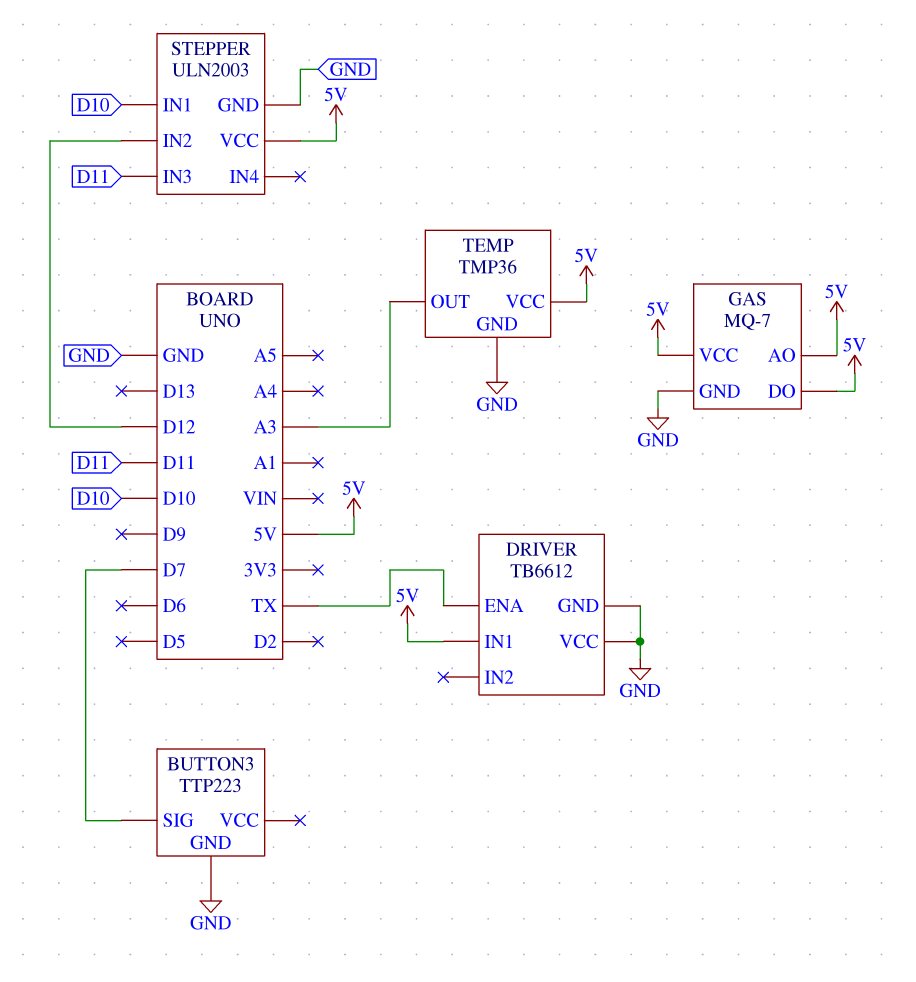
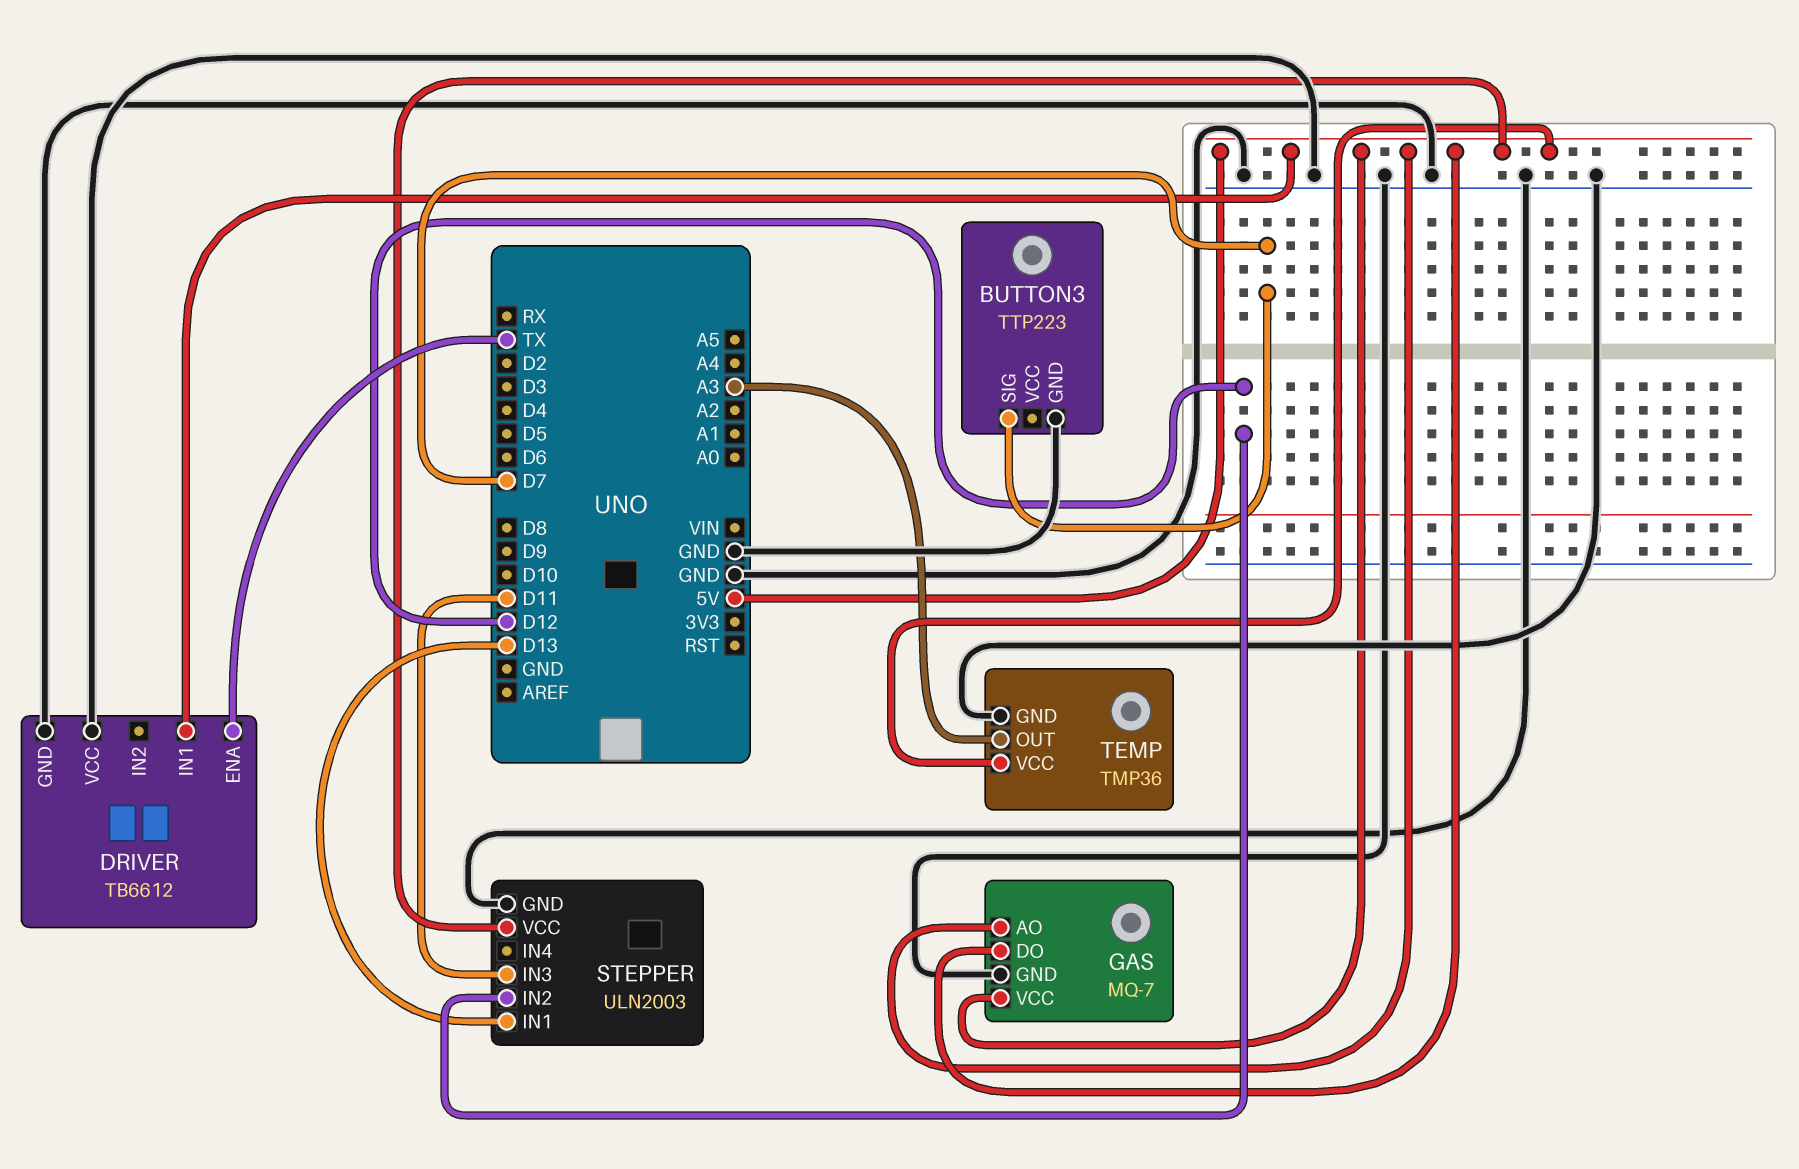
STEPPER pin IN1: D10 -> D13

